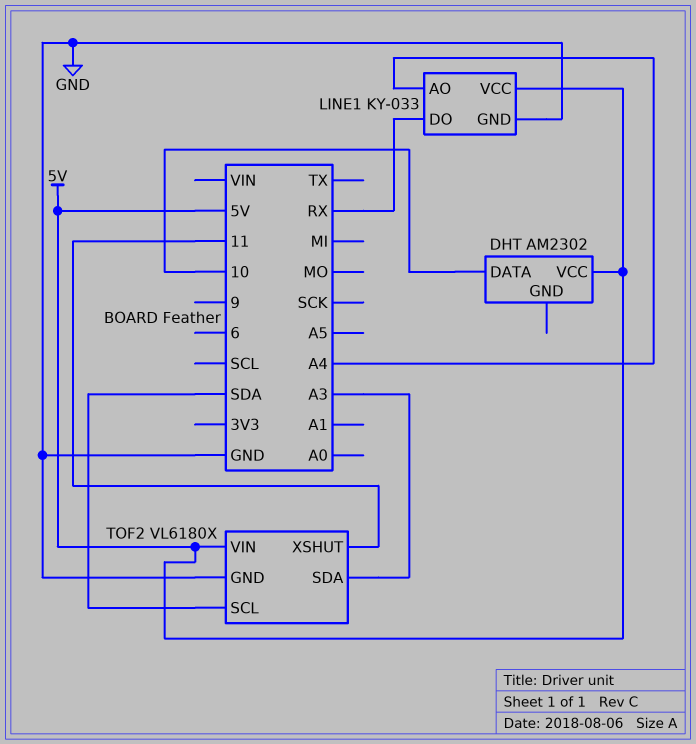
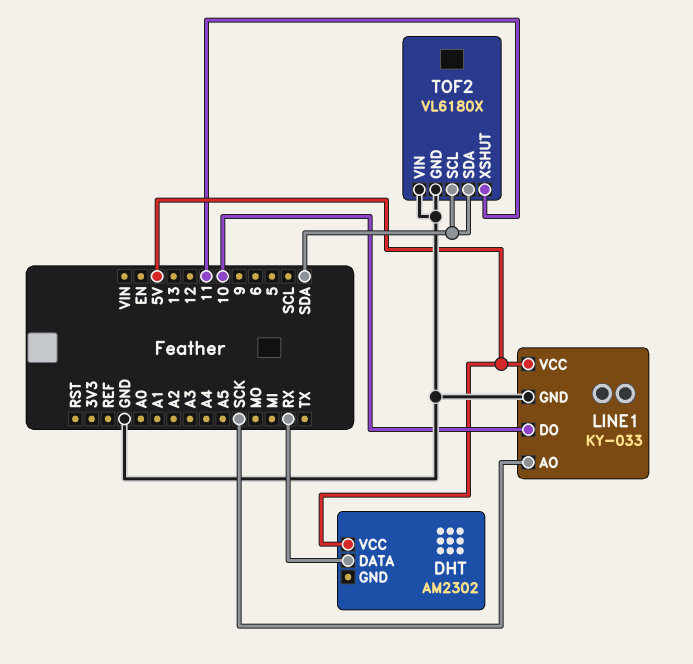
DHT pin DATA: 10 -> RX
LINE1 pin AO: A4 -> SCK
LINE1 pin DO: RX -> 10
TOF2 pin SDA: A3 -> SDA
TOF2 pin VIN: 5V -> GND

